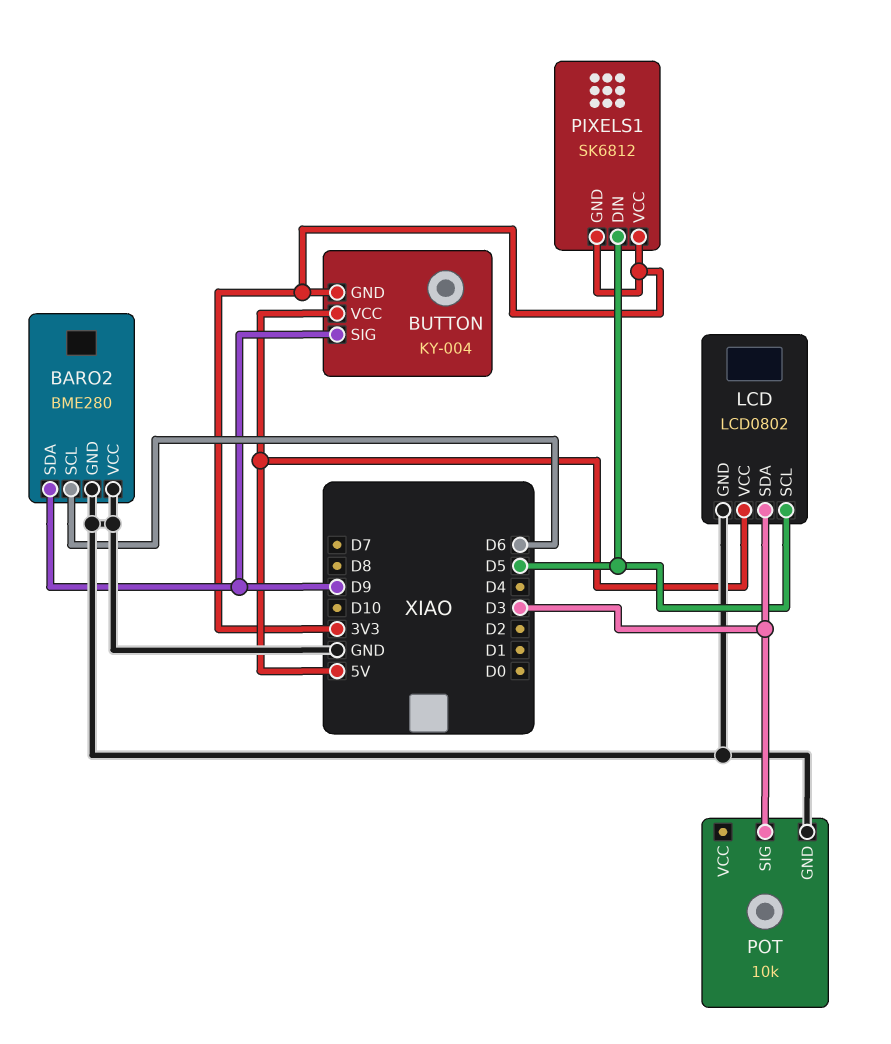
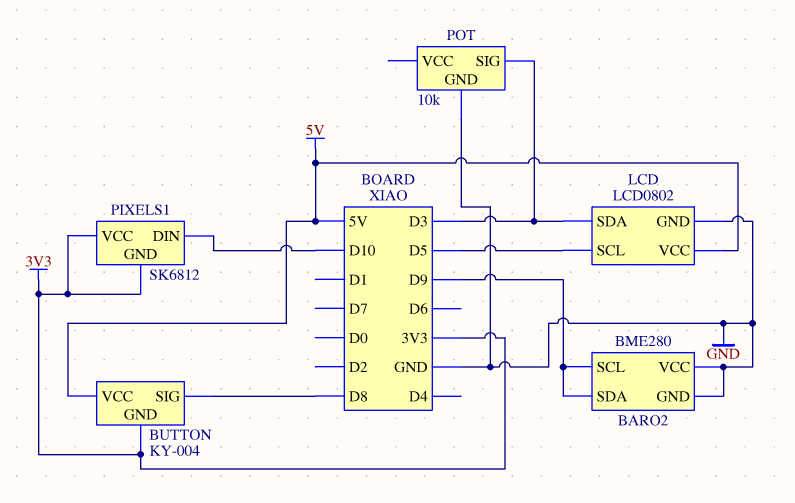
BARO2 pin SCL: D6 -> D9
BUTTON pin SIG: D9 -> D8
PIXELS1 pin DIN: D5 -> D10

